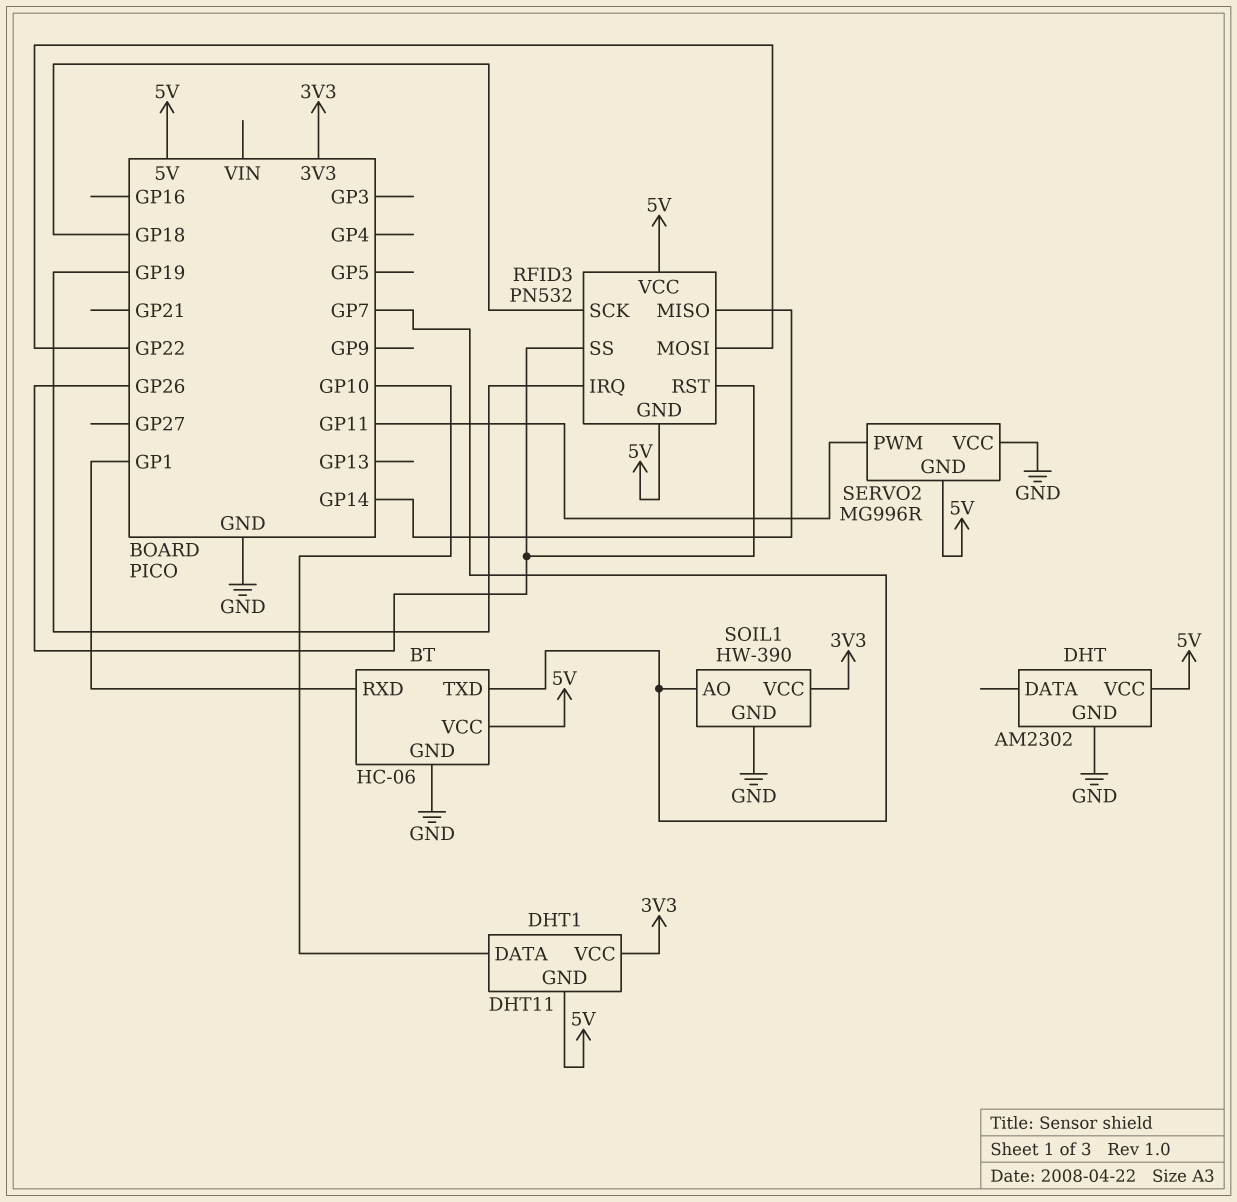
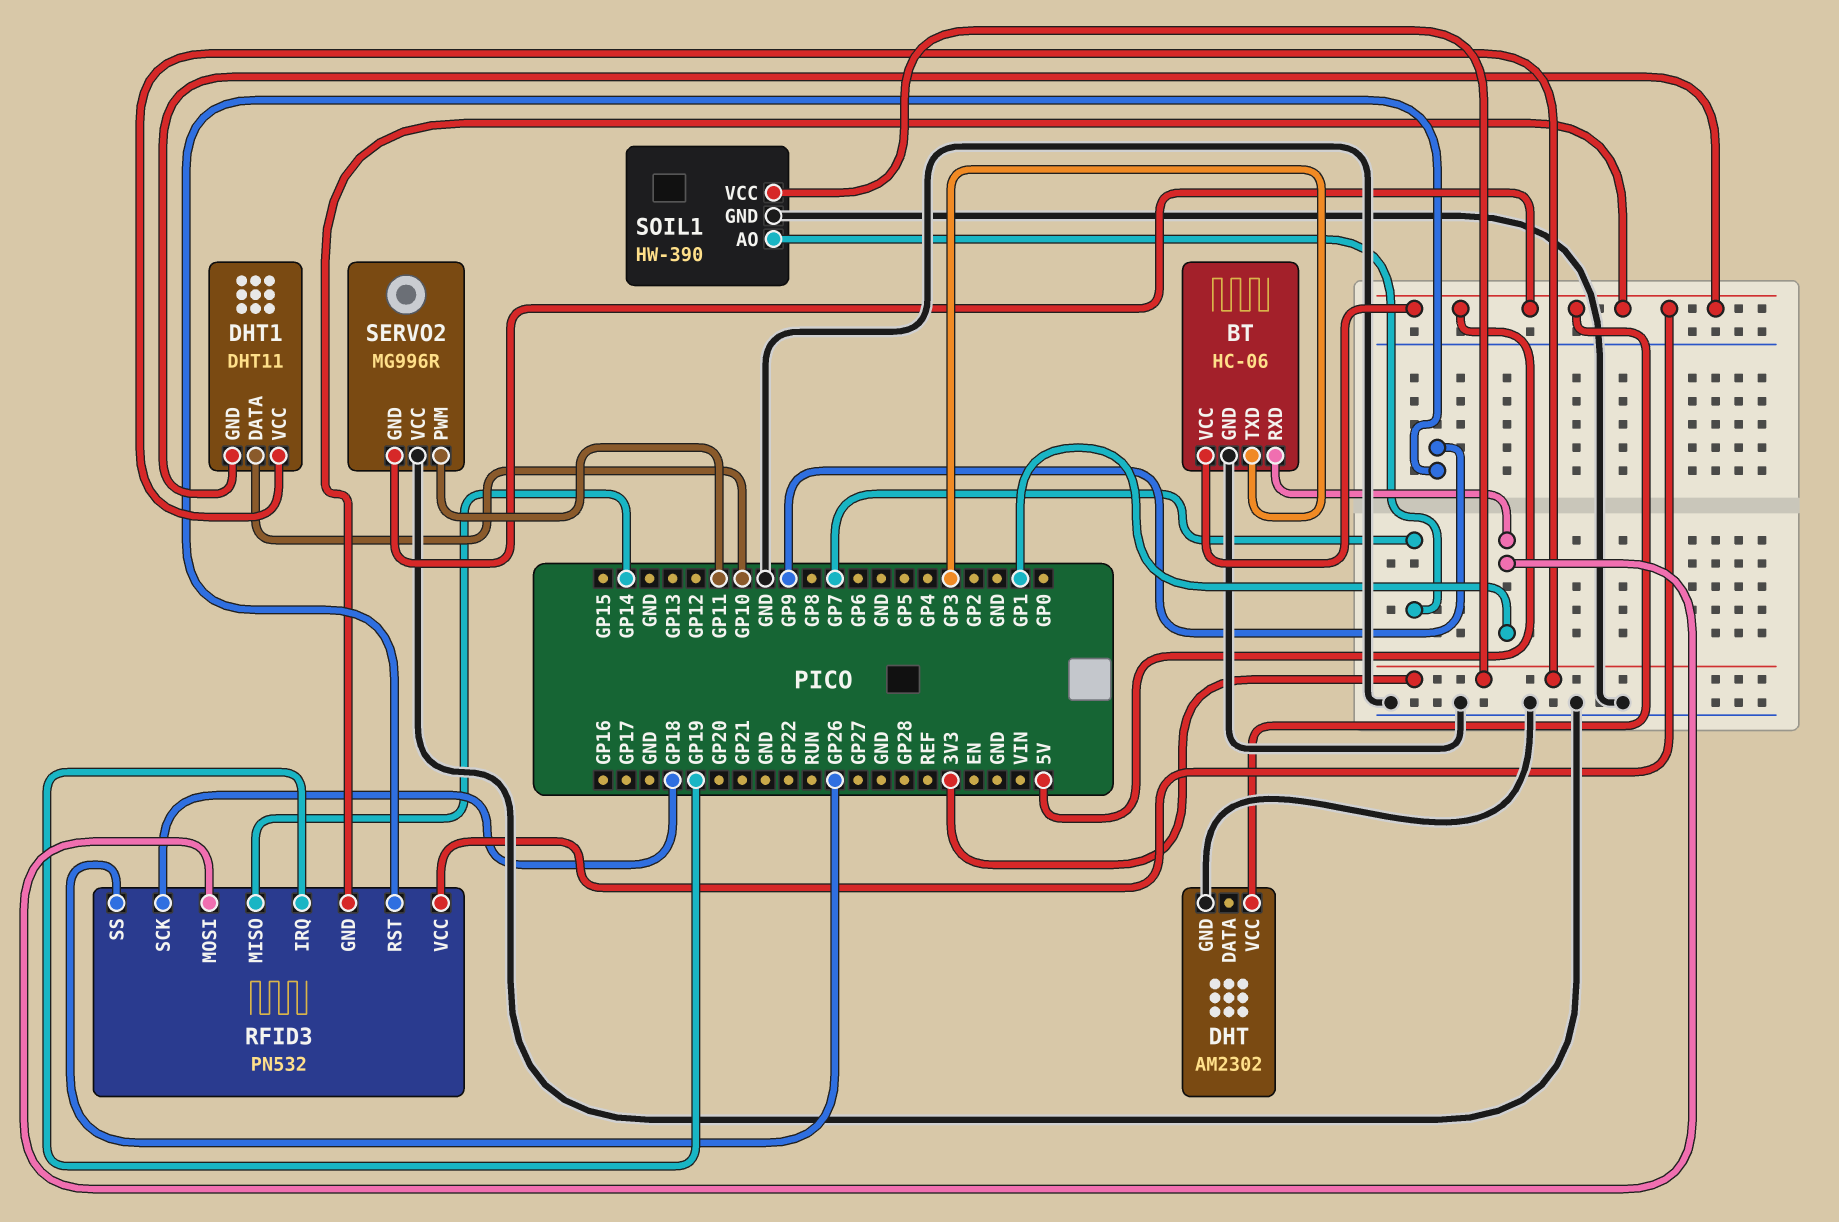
BT pin TXD: GP7 -> GP3
RFID3 pin MOSI: GP22 -> GP1
RFID3 pin RST: GP26 -> GP9

